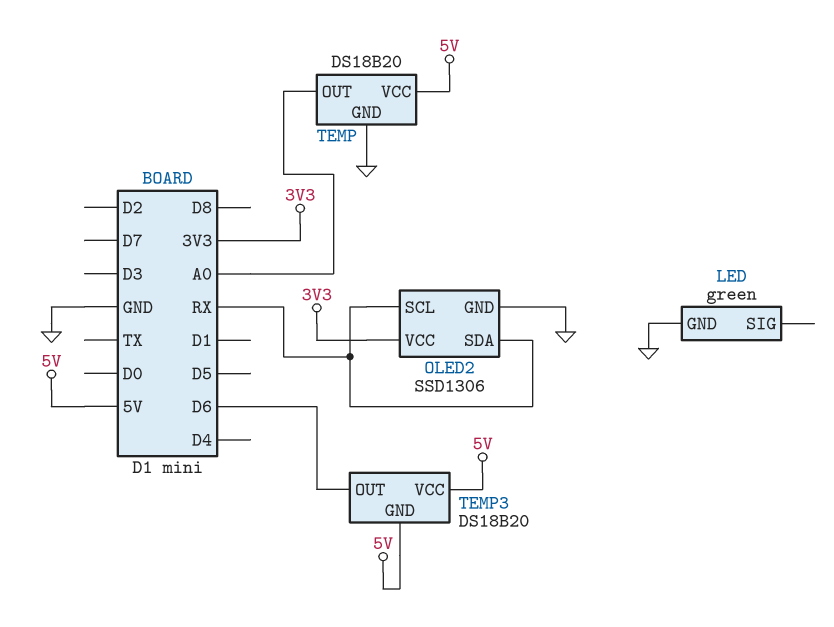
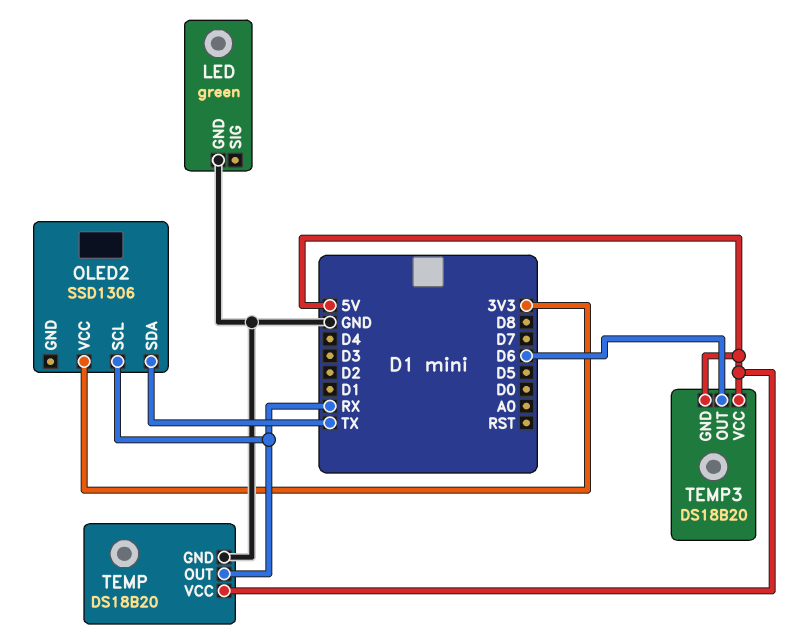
OLED2 pin GND: GND -> none
OLED2 pin SDA: RX -> TX
TEMP pin OUT: A0 -> RX

